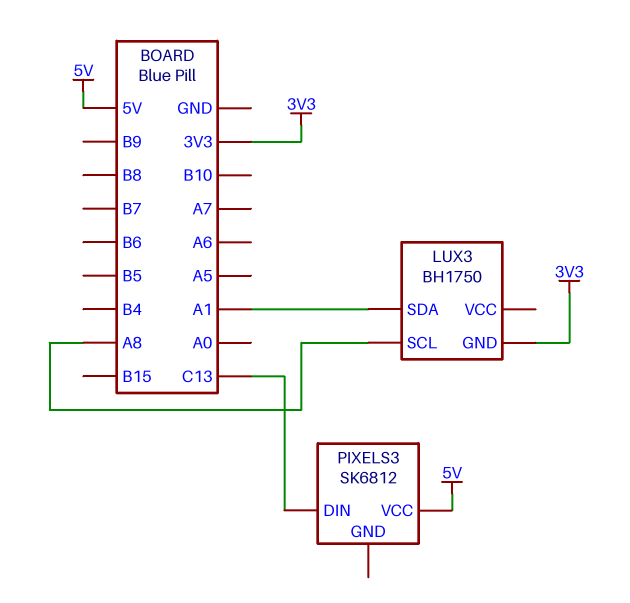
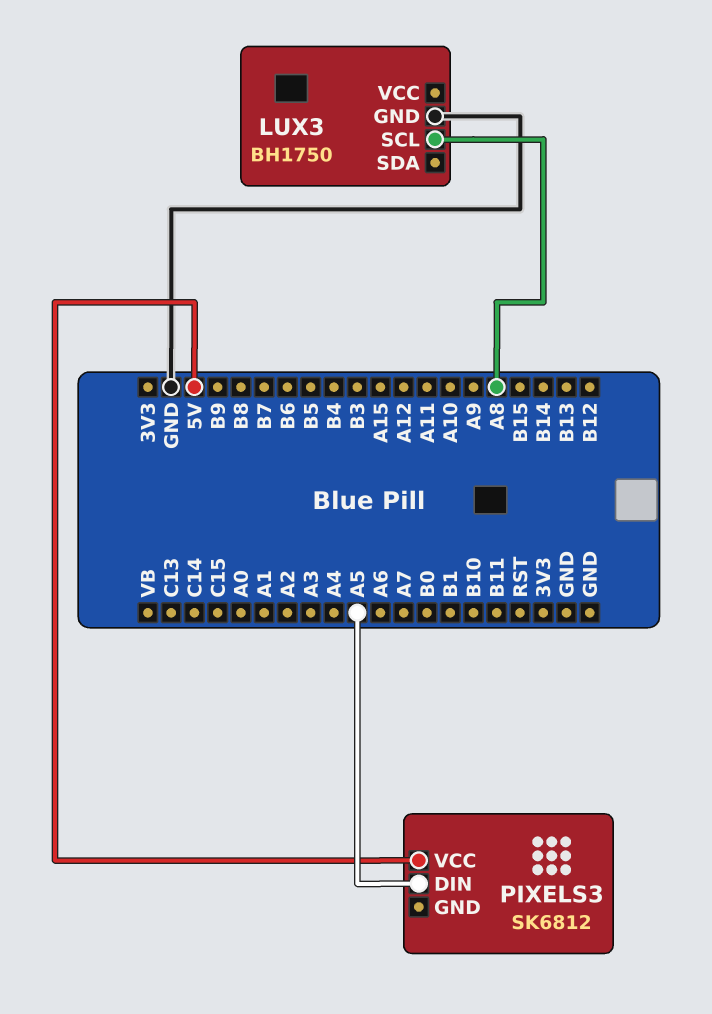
LUX3 pin GND: 3V3 -> GND
LUX3 pin SDA: A1 -> none
PIXELS3 pin DIN: C13 -> A5

